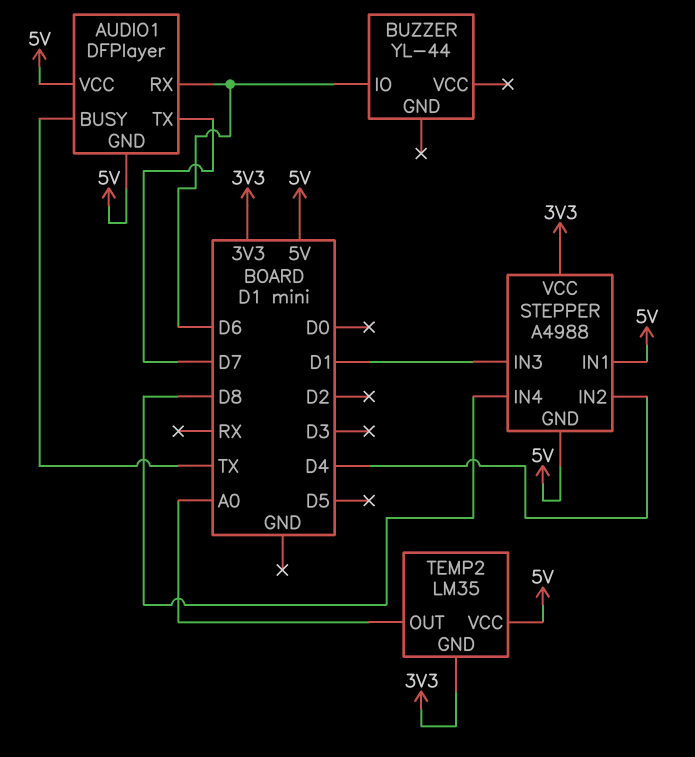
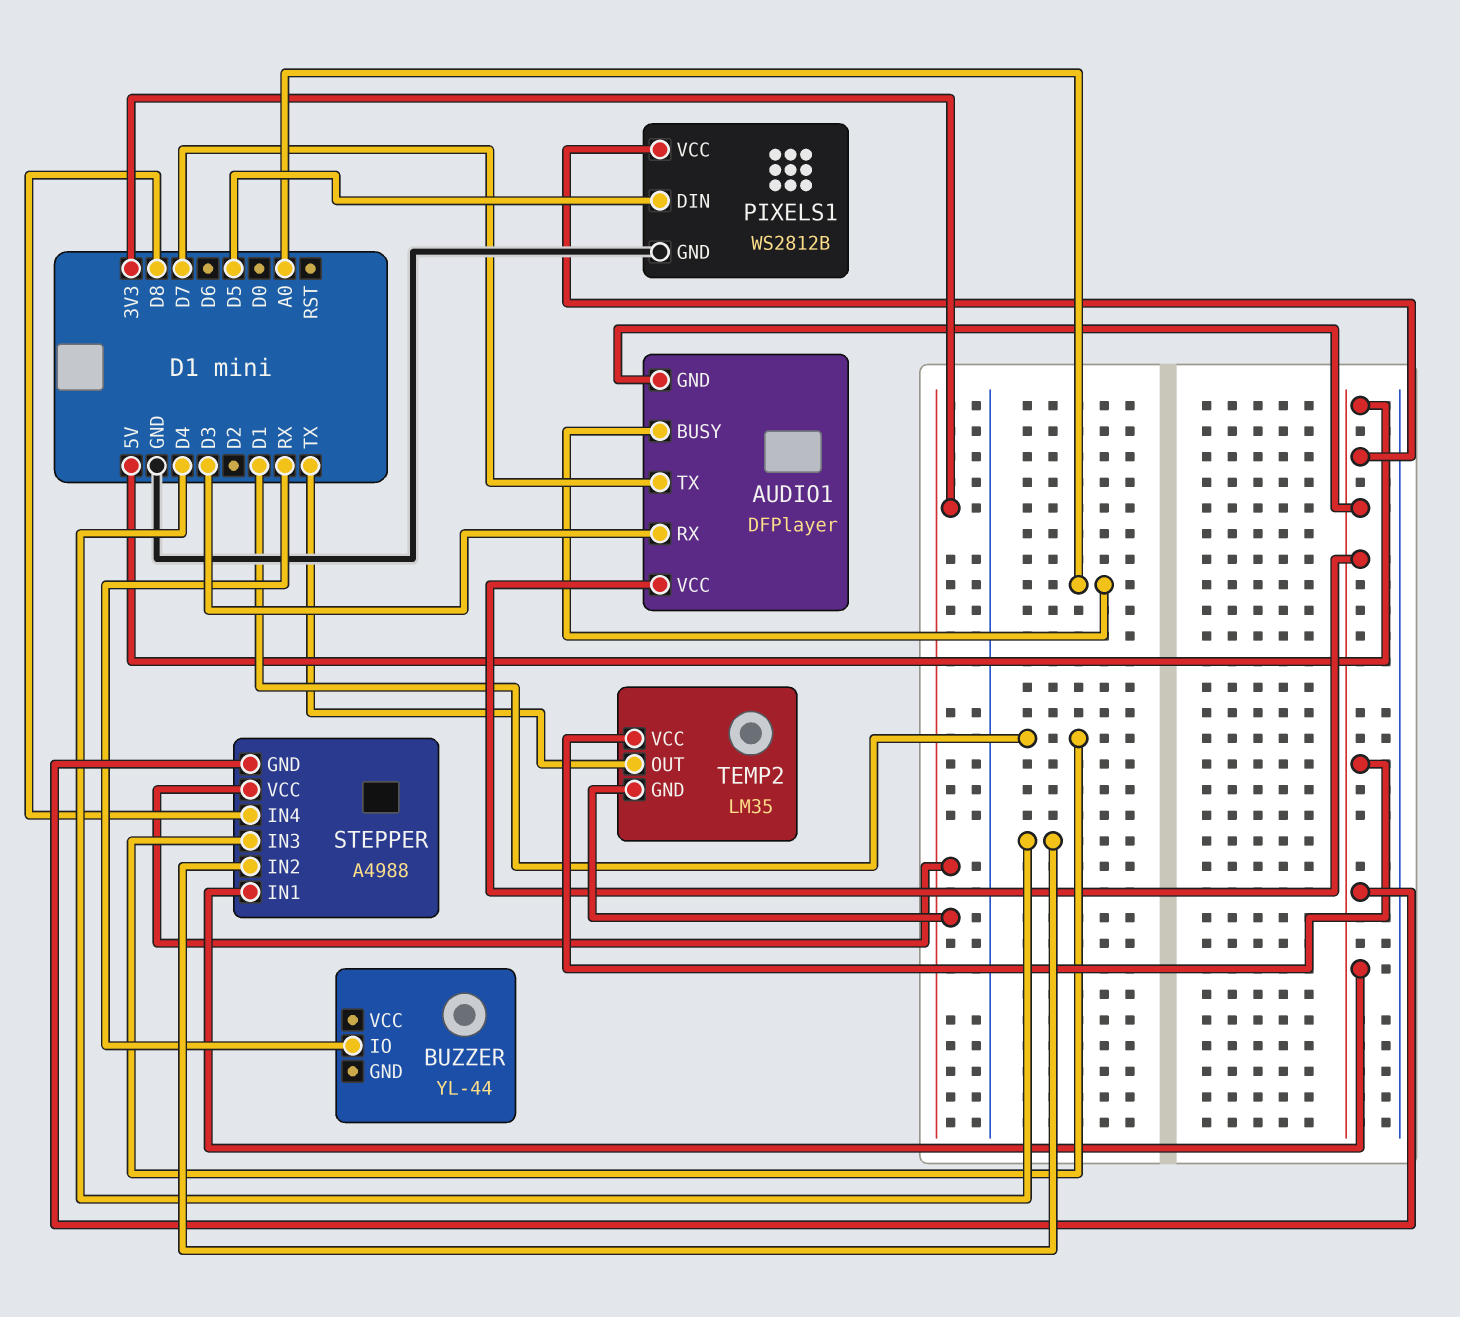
AUDIO1 pin BUSY: TX -> A0
AUDIO1 pin RX: D6 -> D3
BUZZER pin IO: D6 -> RX
PIXELS1: none -> WS2812B
PIXELS1 pin DIN: none -> D5
PIXELS1 pin GND: none -> GND
PIXELS1 pin VCC: none -> 5V
TEMP2 pin OUT: A0 -> TX

